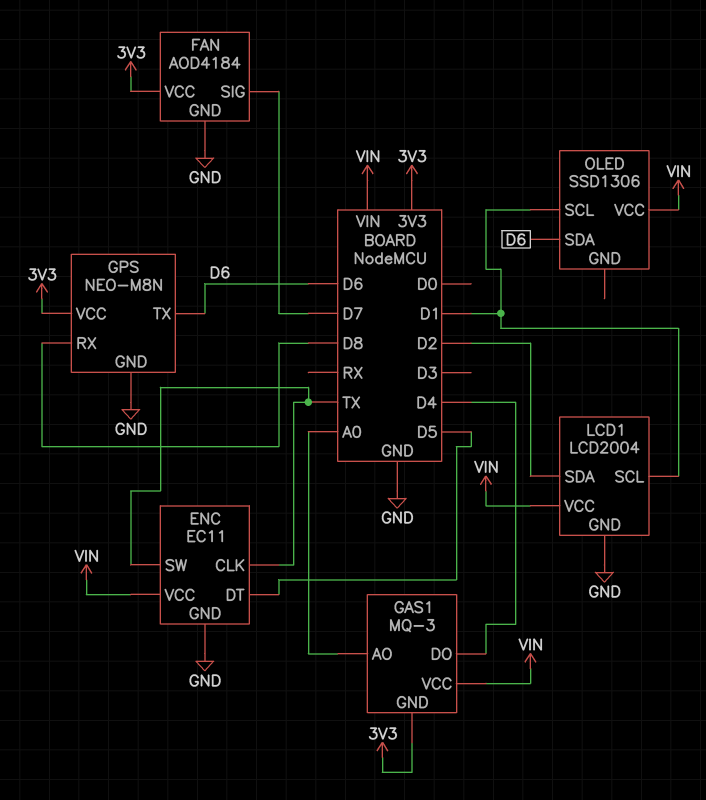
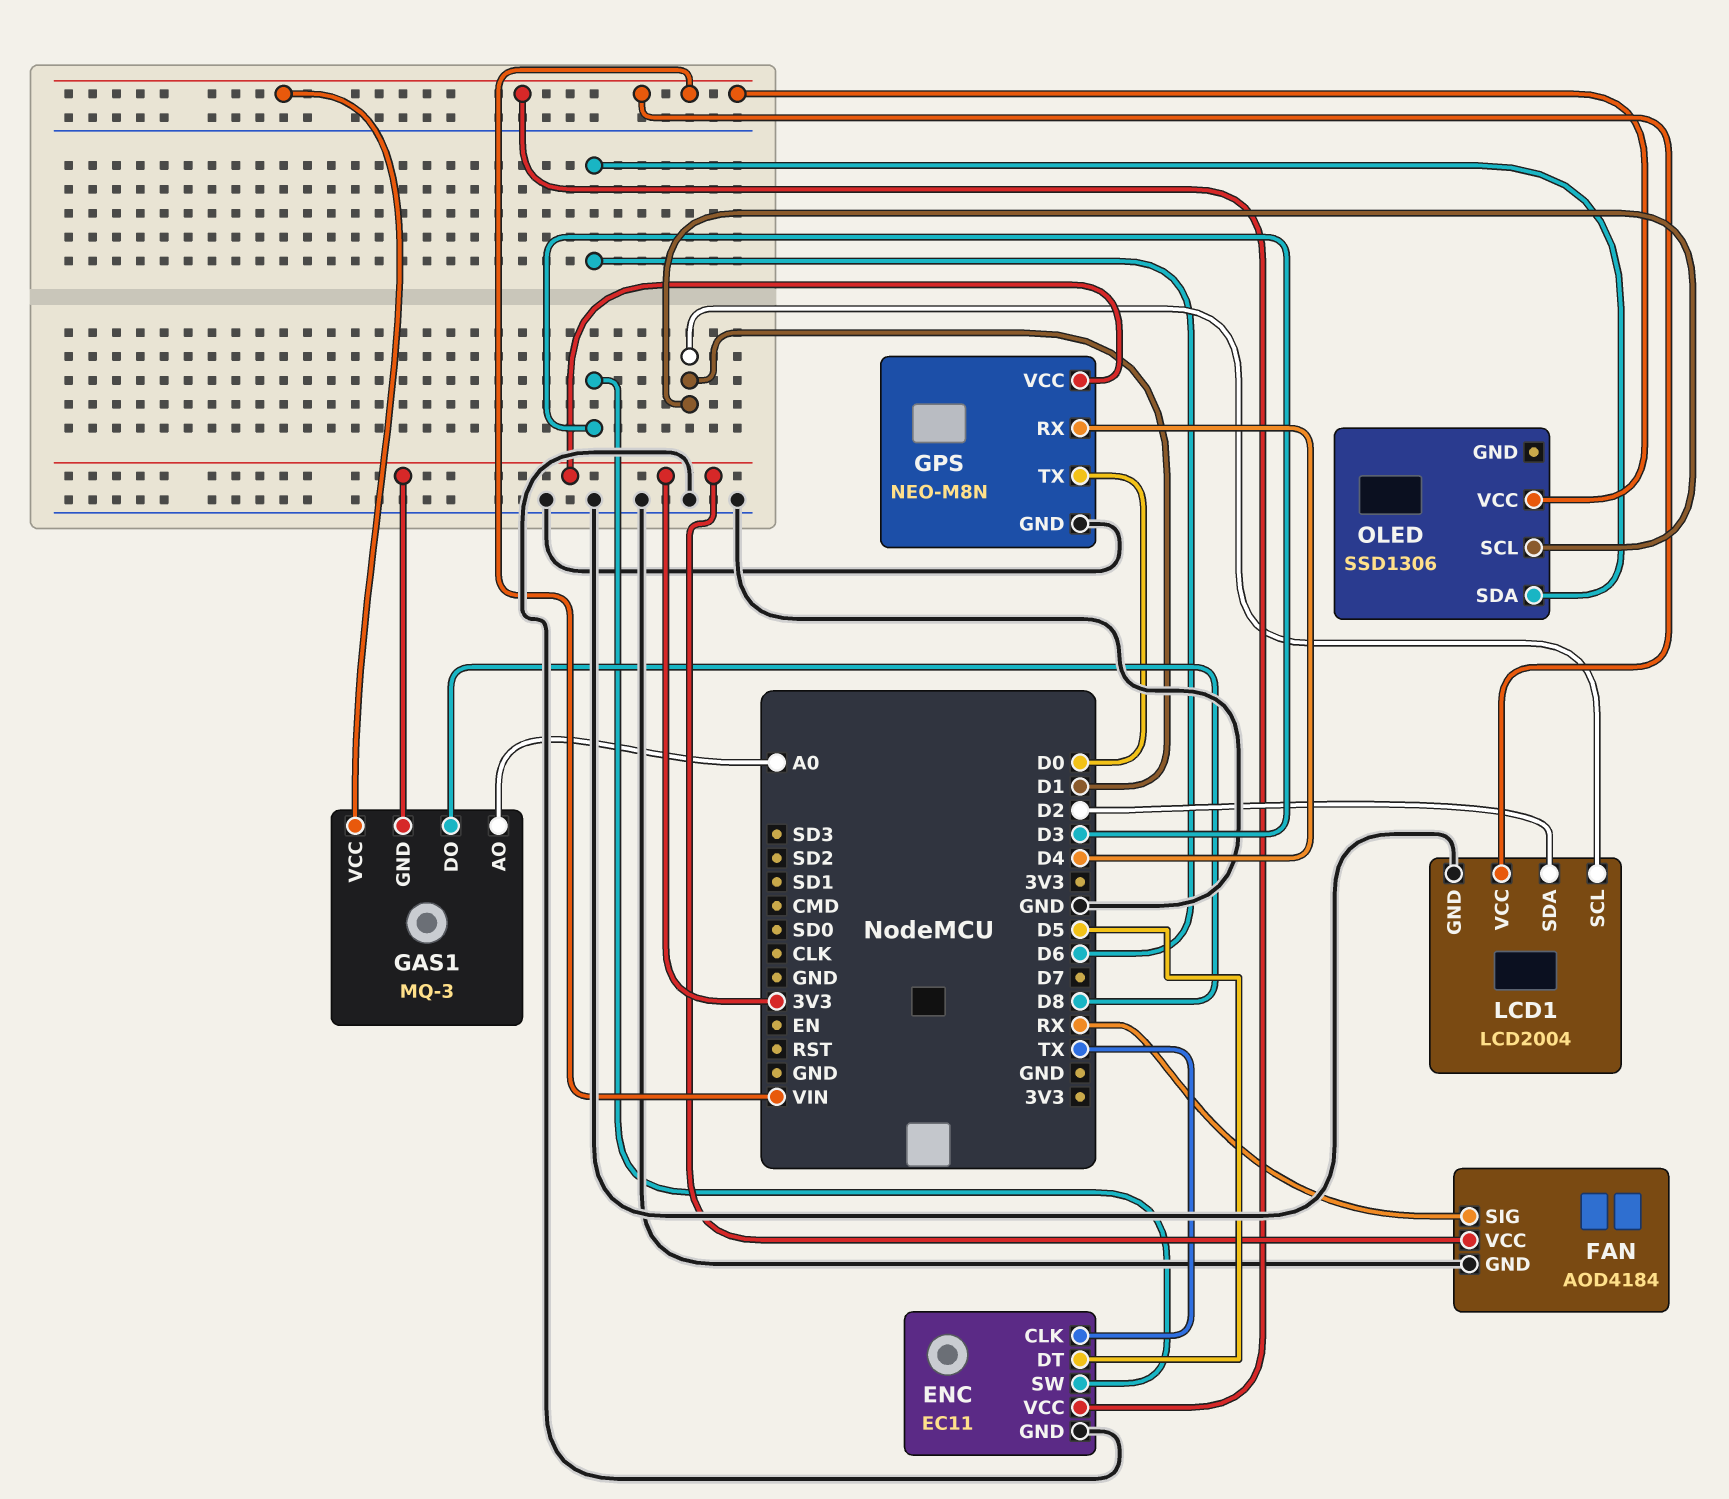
ENC pin SW: TX -> D3
FAN pin SIG: D7 -> RX
GAS1 pin DO: D4 -> D8
GPS pin RX: D8 -> D4
GPS pin TX: D6 -> D0

